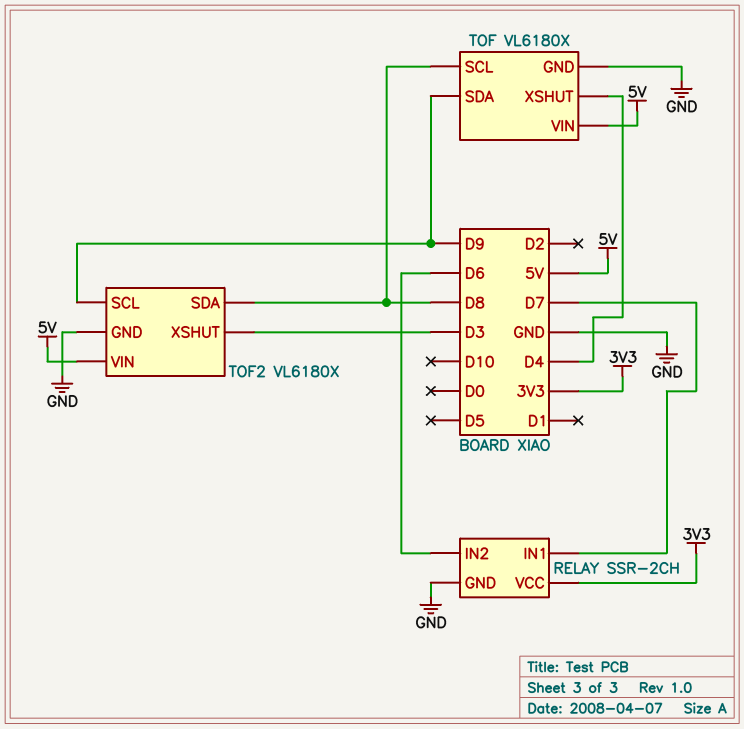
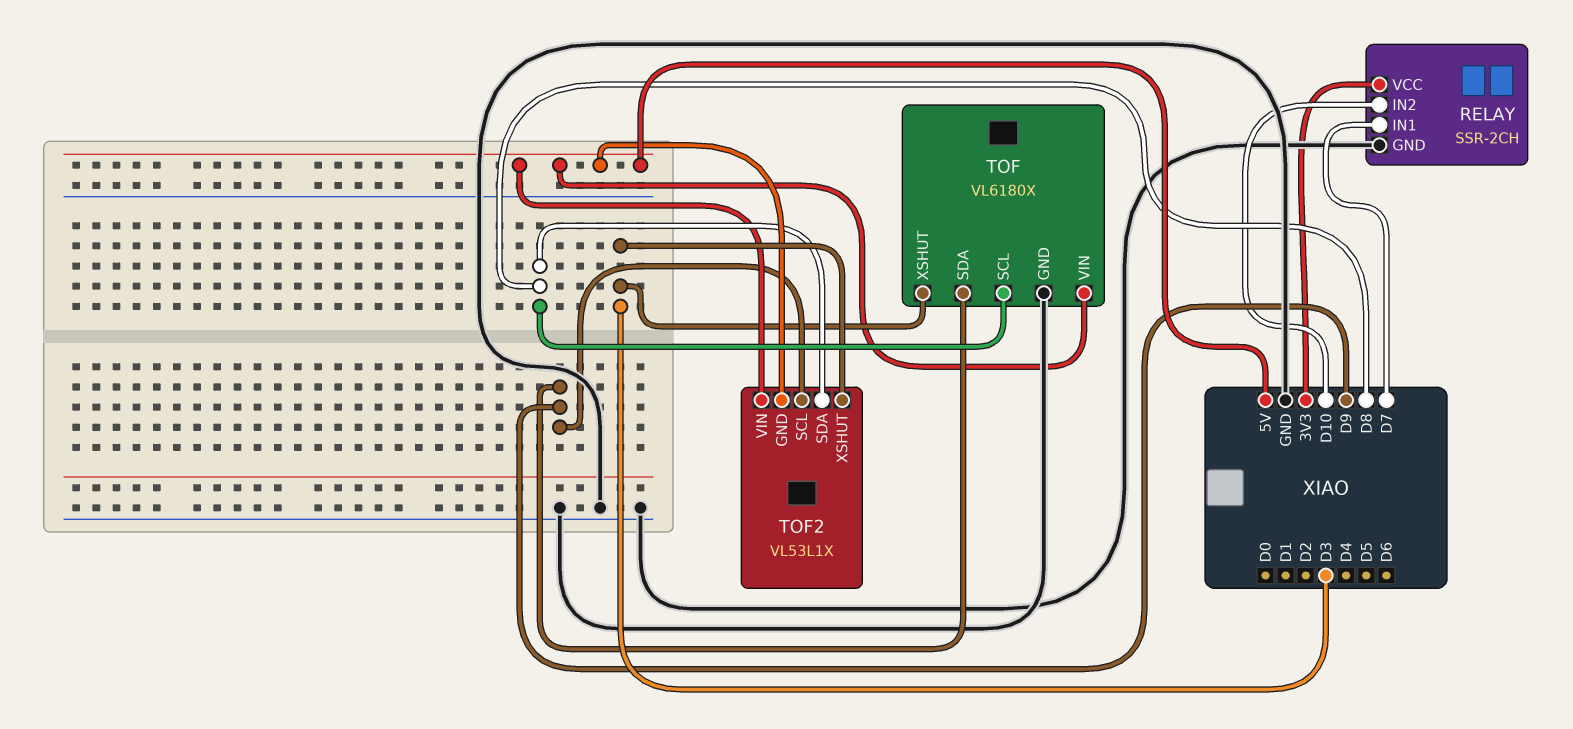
RELAY pin IN2: D6 -> D10
TOF pin XSHUT: D4 -> D3
TOF2: VL6180X -> VL53L1X
TOF2 pin GND: GND -> 5V

